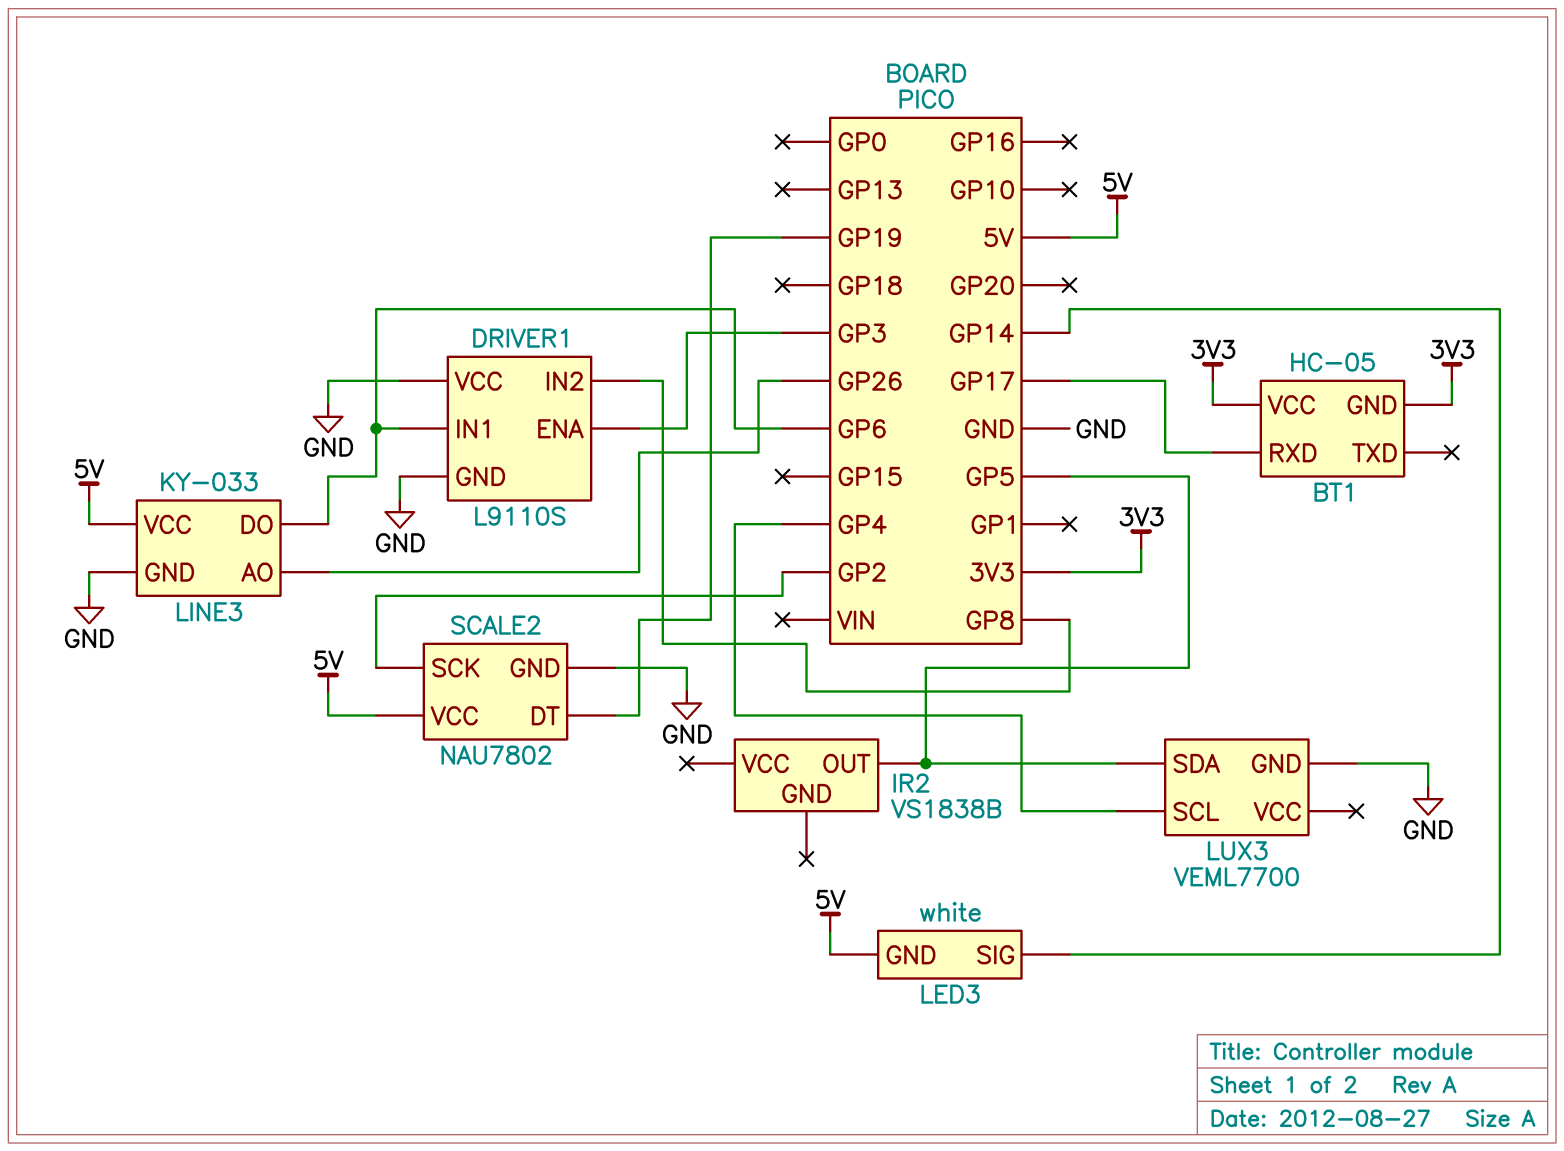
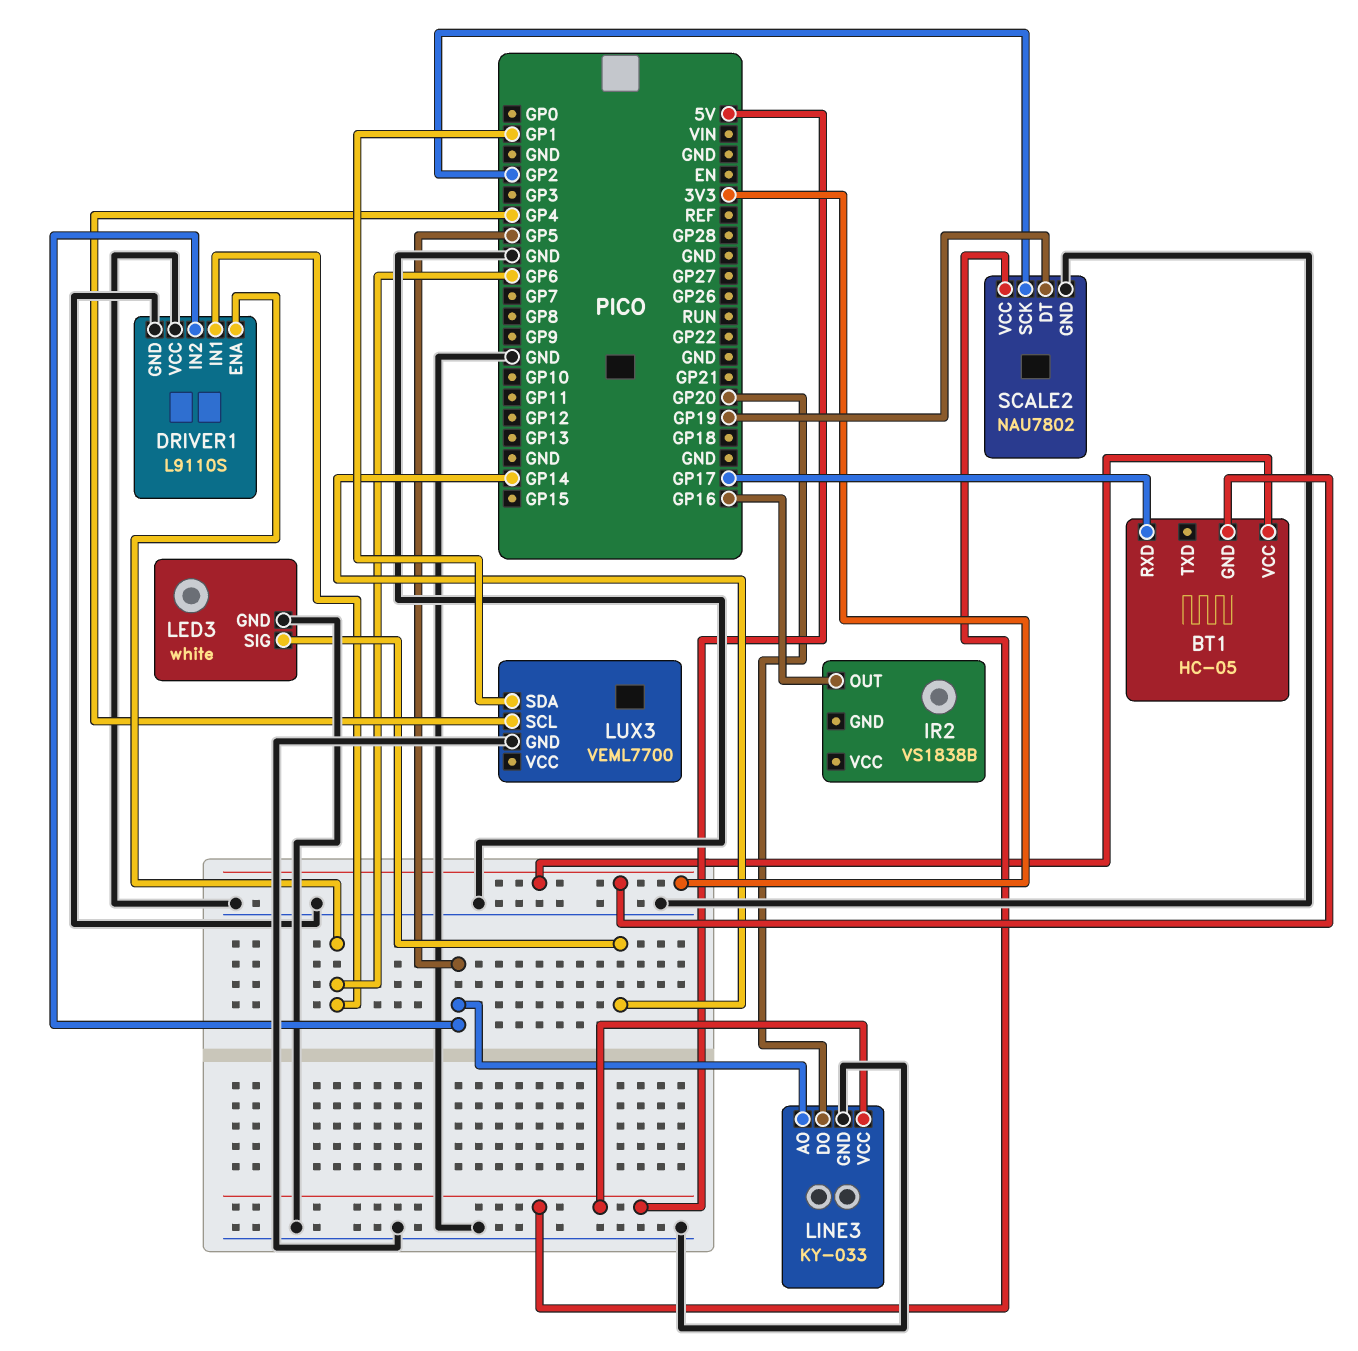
DRIVER1 pin ENA: GP3 -> GP6
DRIVER1 pin IN2: GP8 -> GP5
IR2 pin OUT: GP5 -> GP16
LED3 pin GND: 5V -> GND
LINE3 pin AO: GP26 -> GP5
LINE3 pin DO: GP6 -> GP20
LUX3 pin SDA: GP5 -> GP1

